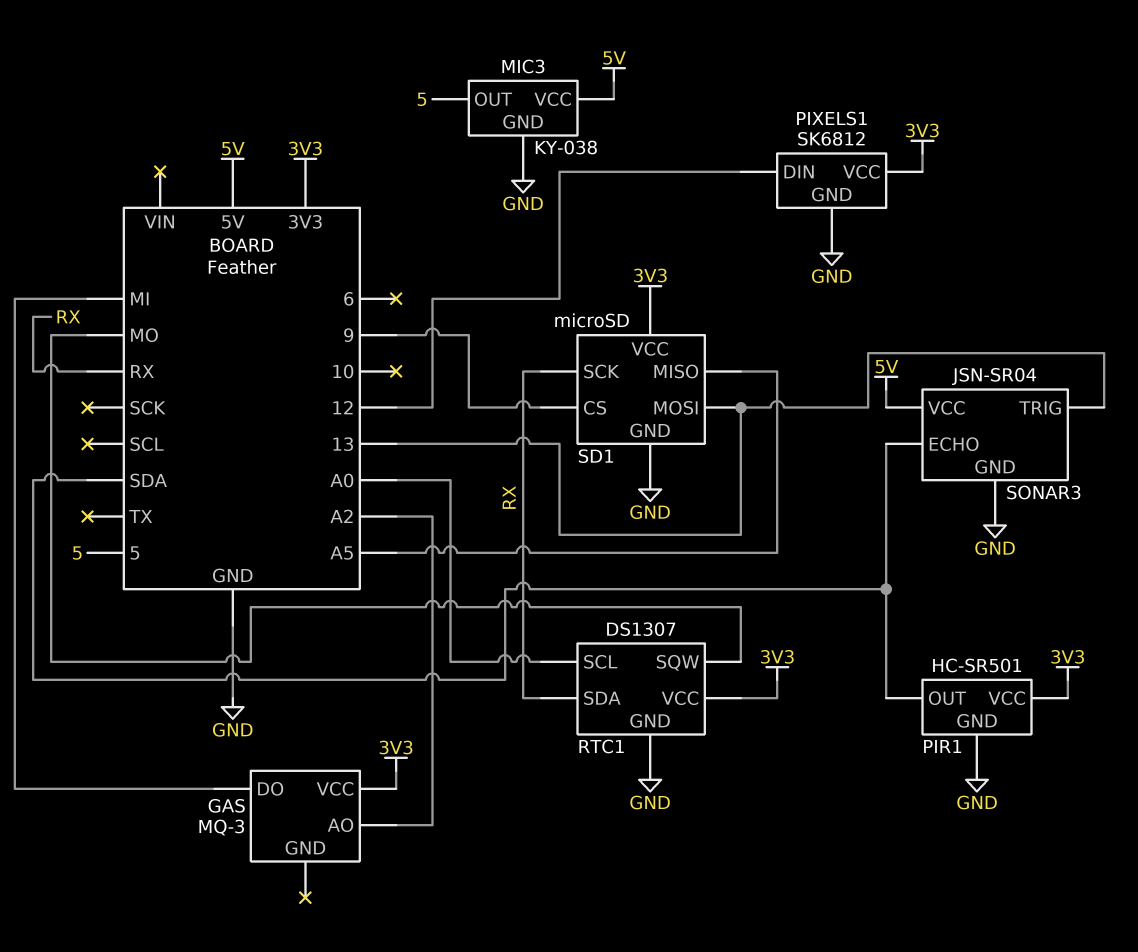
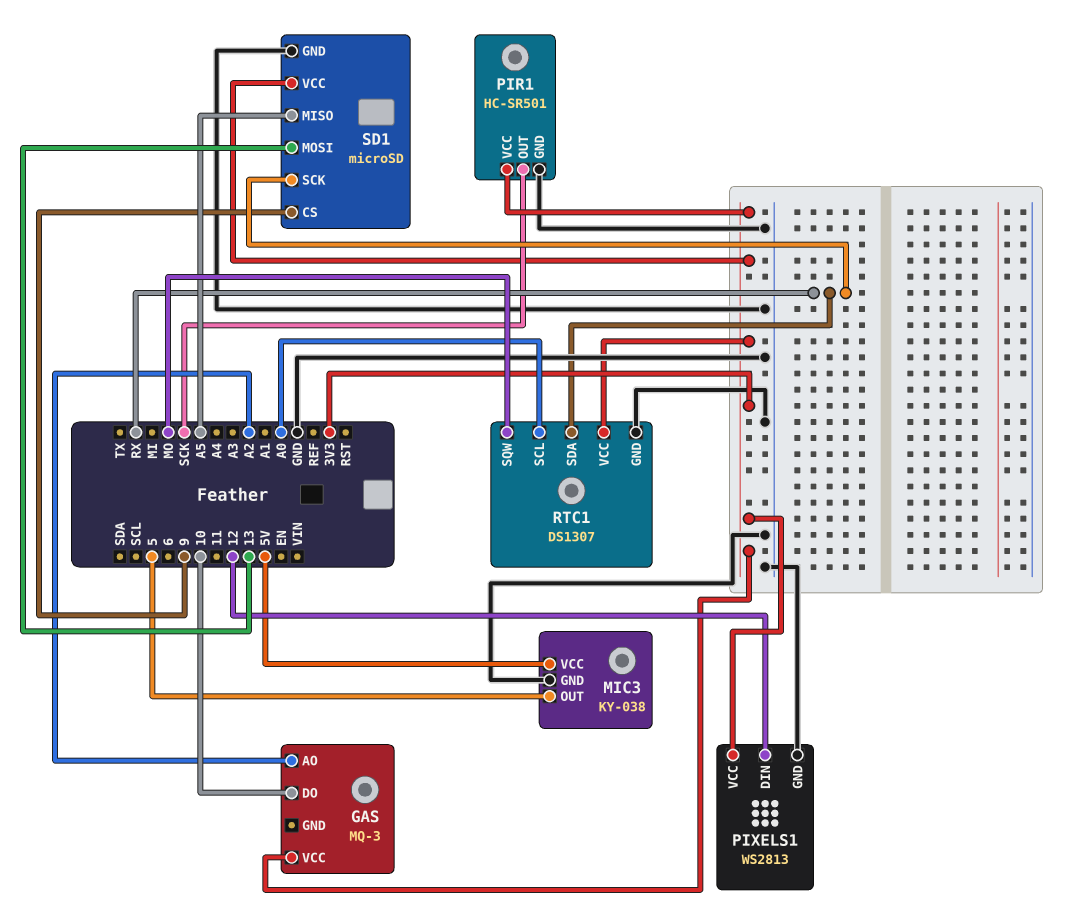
GAS pin DO: MI -> 10
PIR1 pin OUT: SDA -> SCK
PIXELS1: SK6812 -> WS2813
SONAR3: JSN-SR04 -> none
SONAR3 pin ECHO: SDA -> none
SONAR3 pin GND: GND -> none
SONAR3 pin TRIG: 13 -> none
SONAR3 pin VCC: 5V -> none

